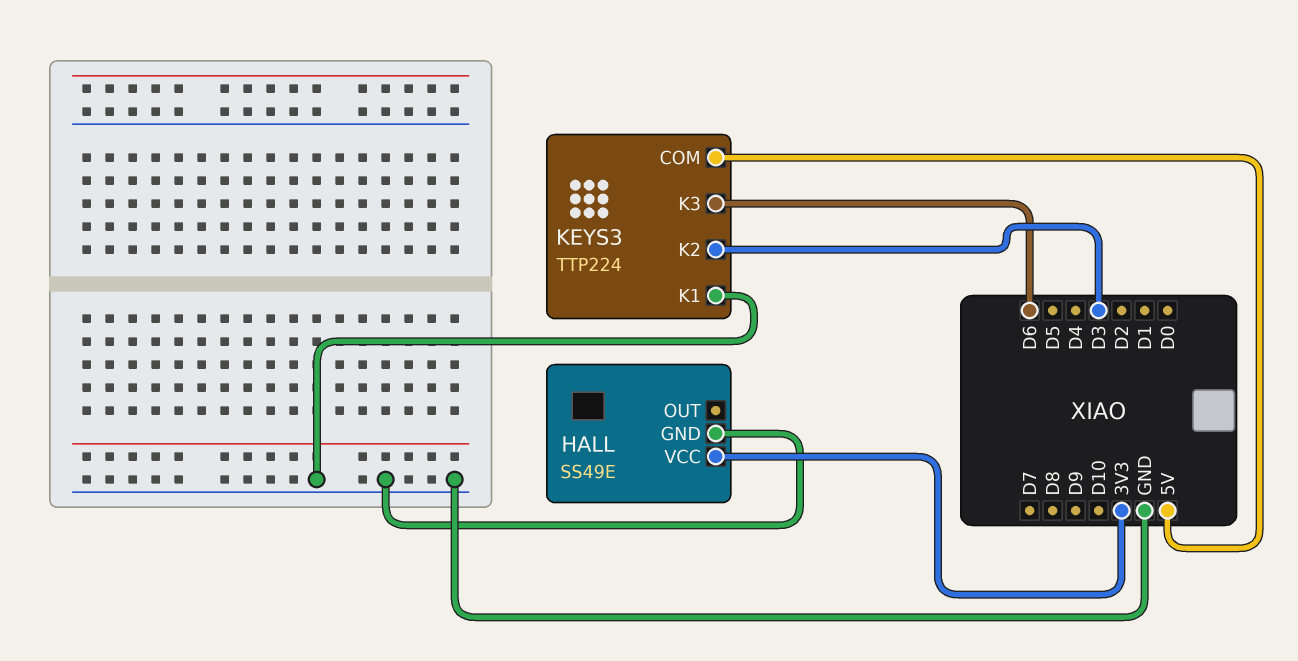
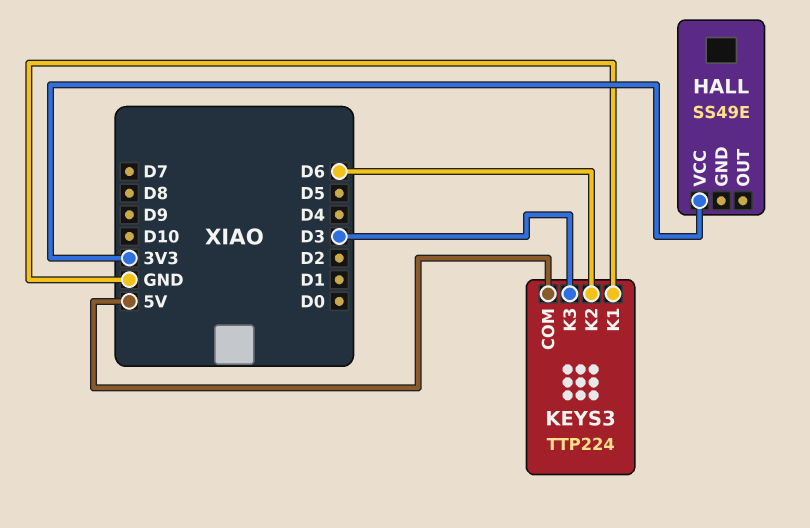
HALL pin GND: GND -> none
KEYS3 pin K2: D3 -> D6
KEYS3 pin K3: D6 -> D3

